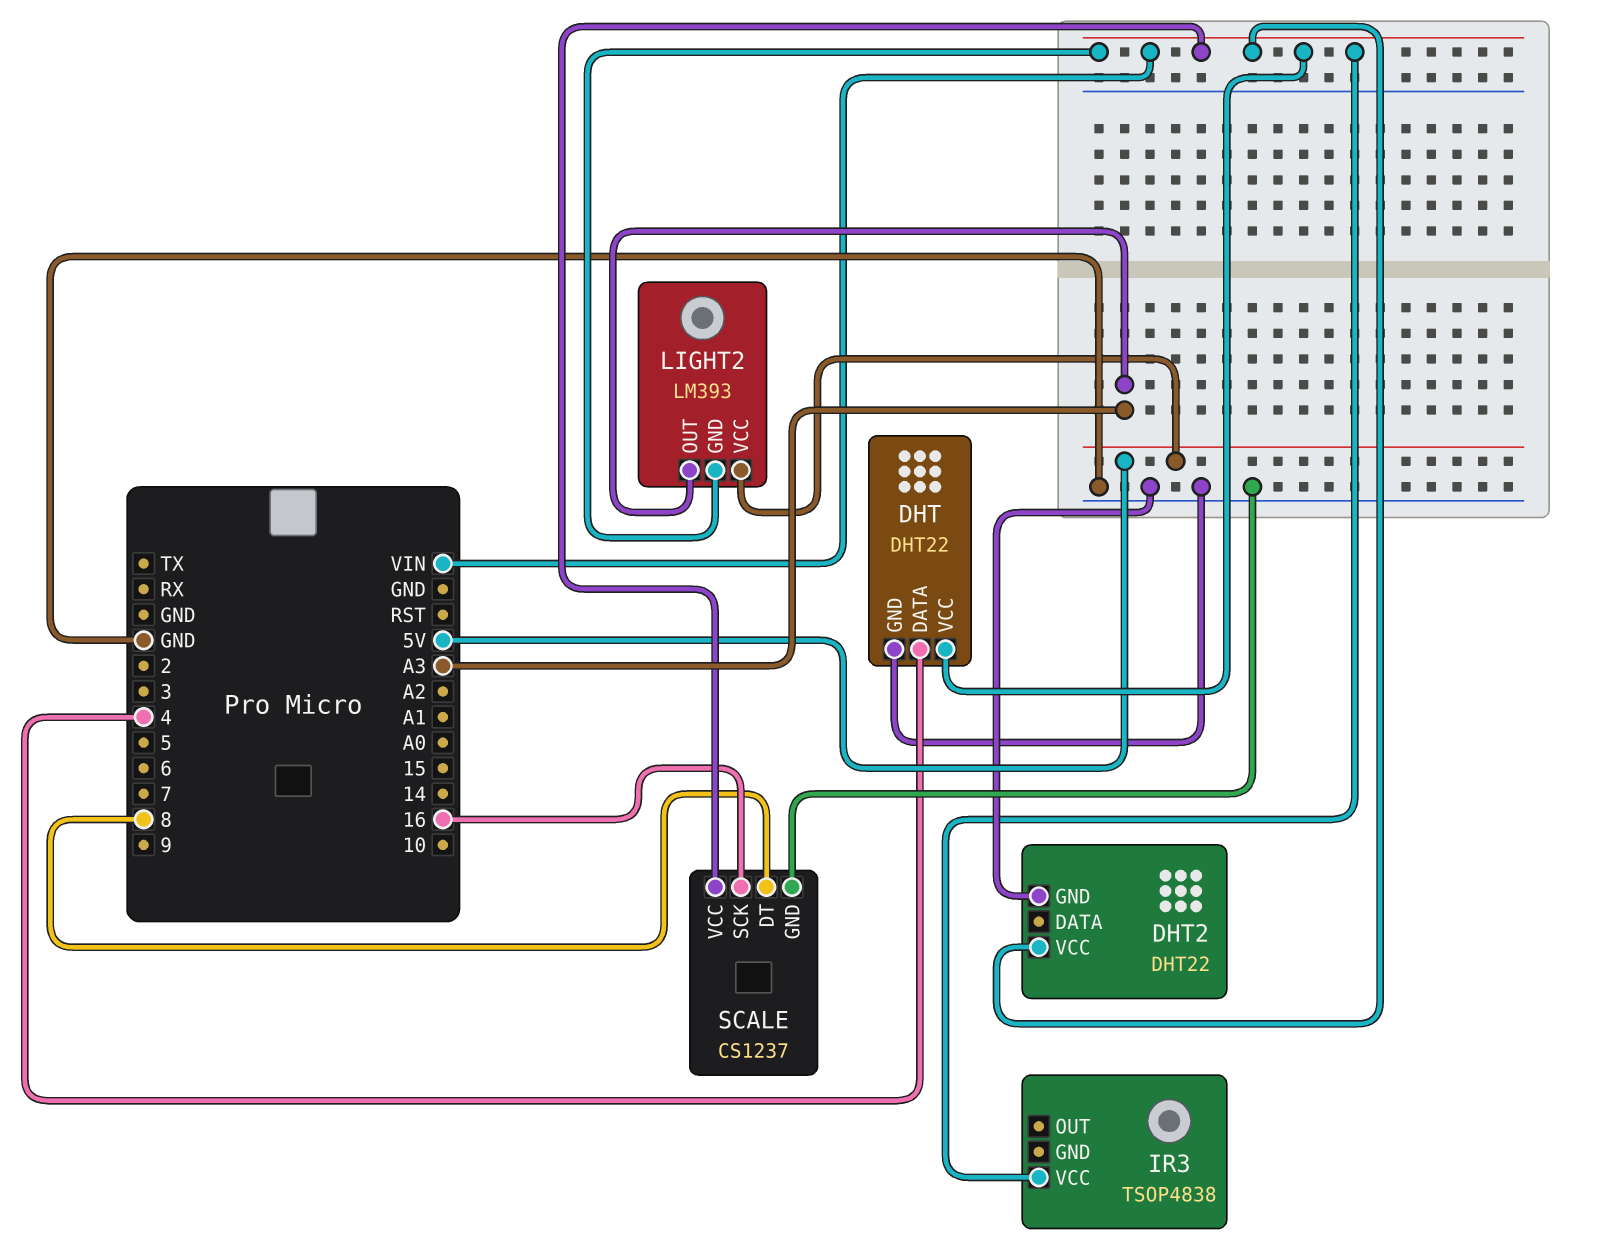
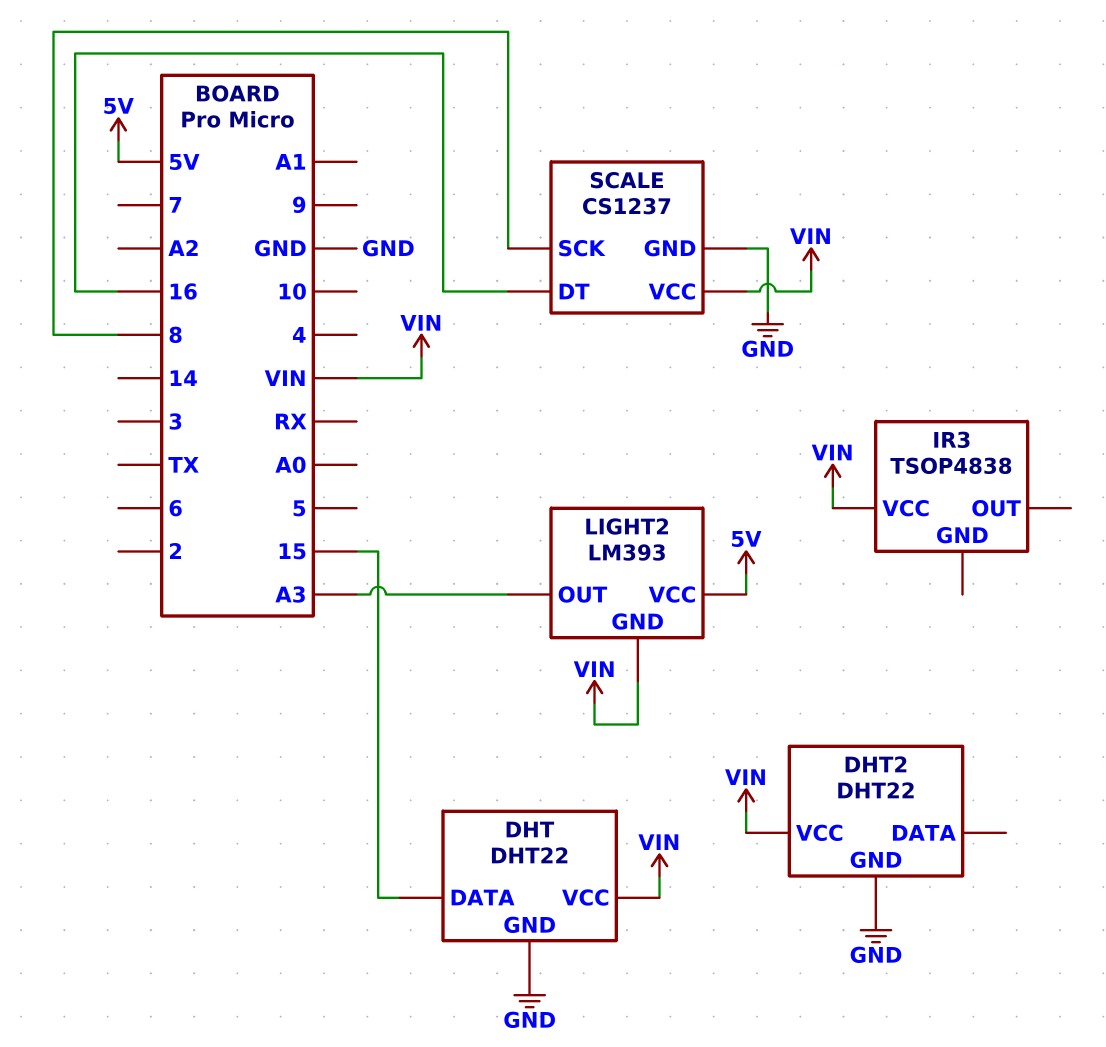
DHT pin DATA: 4 -> 15
SCALE pin DT: 8 -> 16
SCALE pin SCK: 16 -> 8

